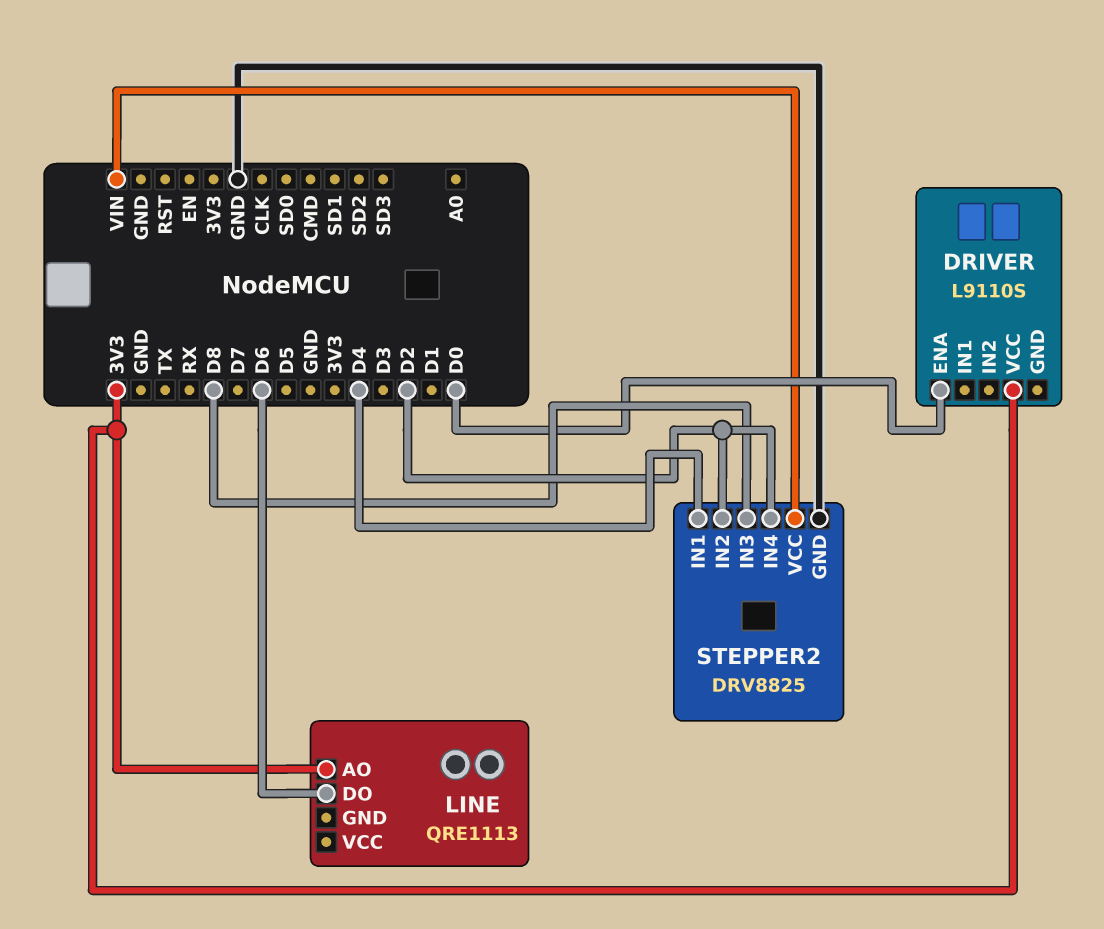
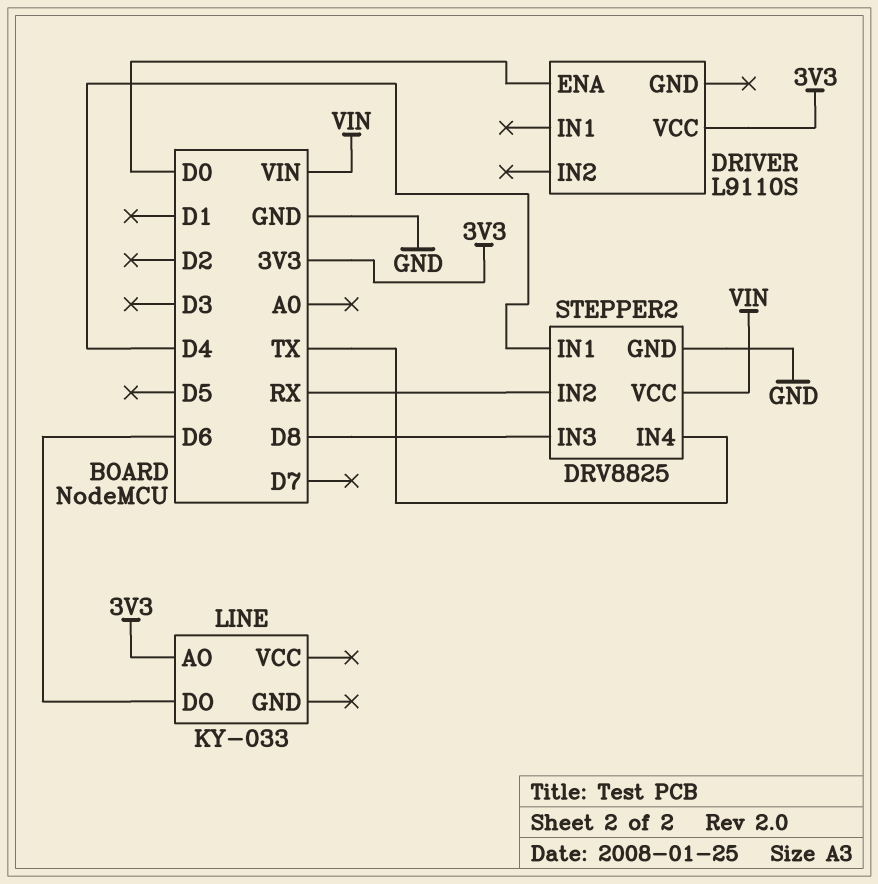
LINE: QRE1113 -> KY-033
STEPPER2 pin IN2: D2 -> RX
STEPPER2 pin IN4: D2 -> TX

